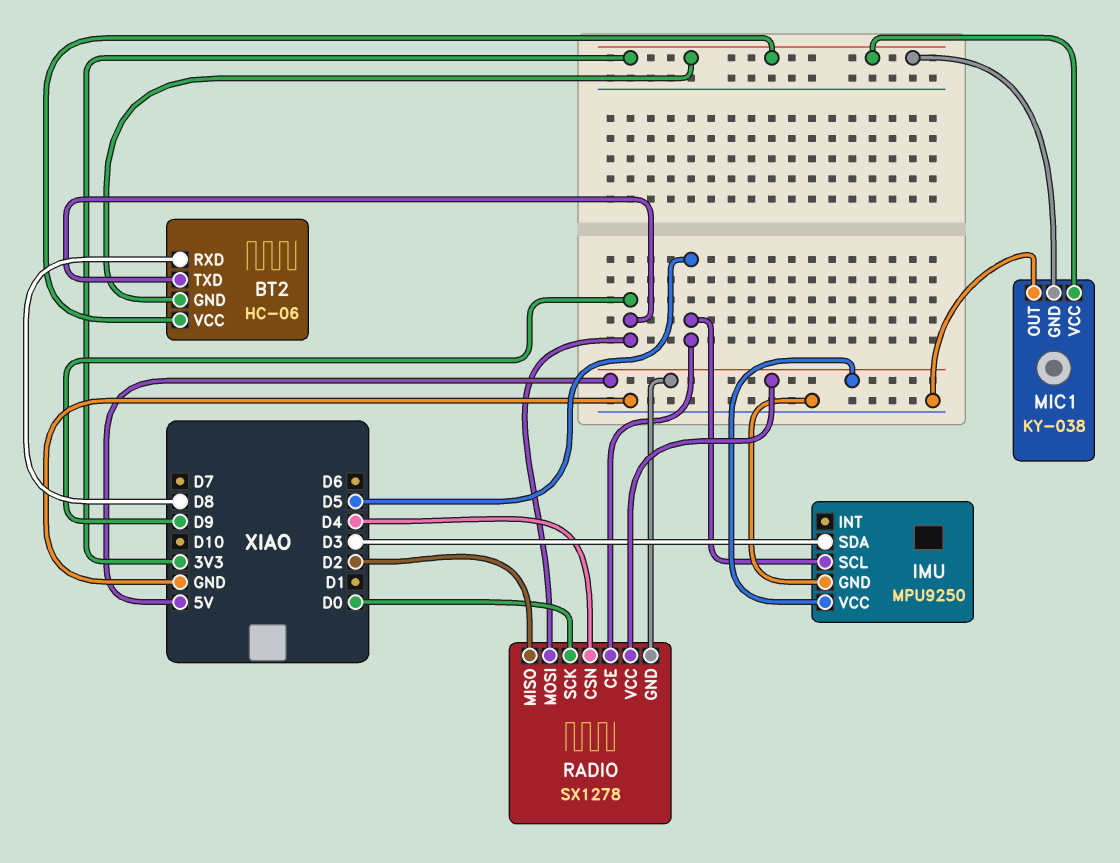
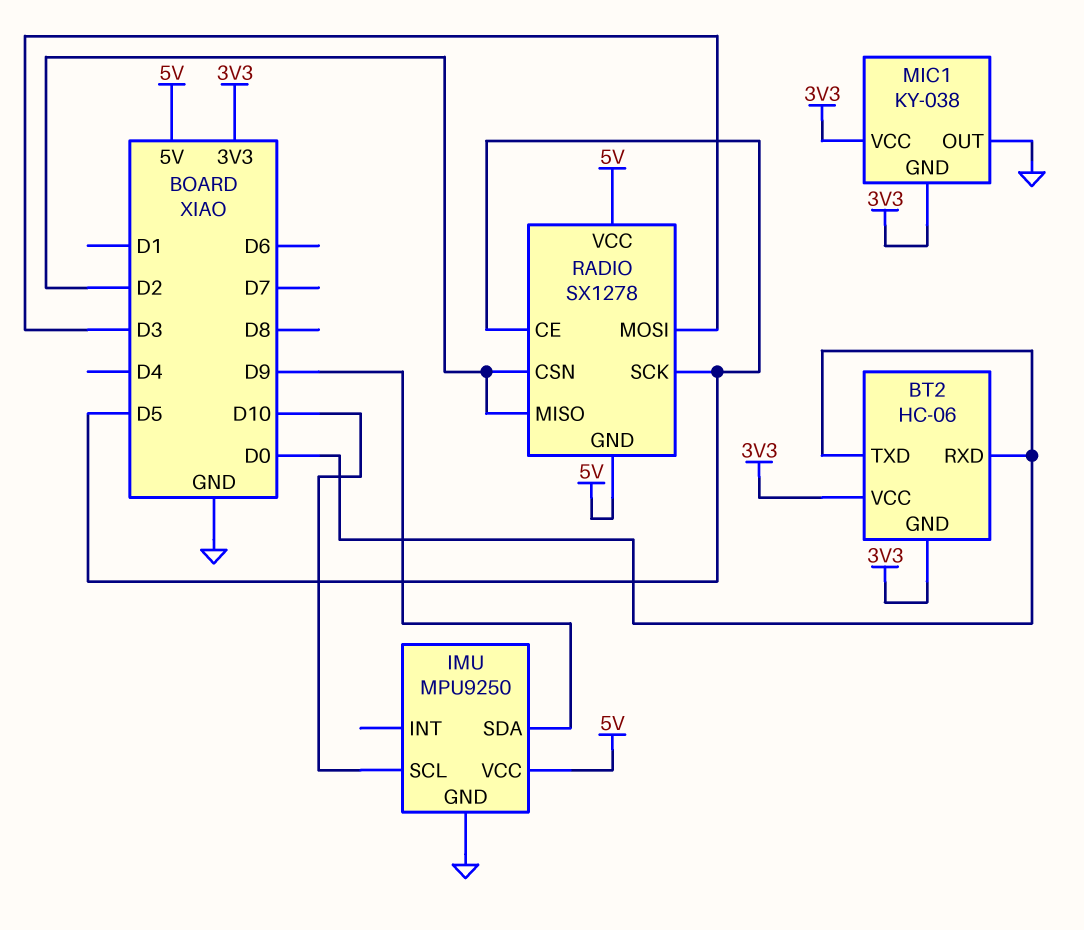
BT2 pin RXD: D8 -> D0
BT2 pin TXD: D9 -> D0
IMU pin SCL: D5 -> D10
IMU pin SDA: D3 -> D9
RADIO pin CSN: D4 -> D2
RADIO pin MOSI: D9 -> D3
RADIO pin SCK: D0 -> D5

